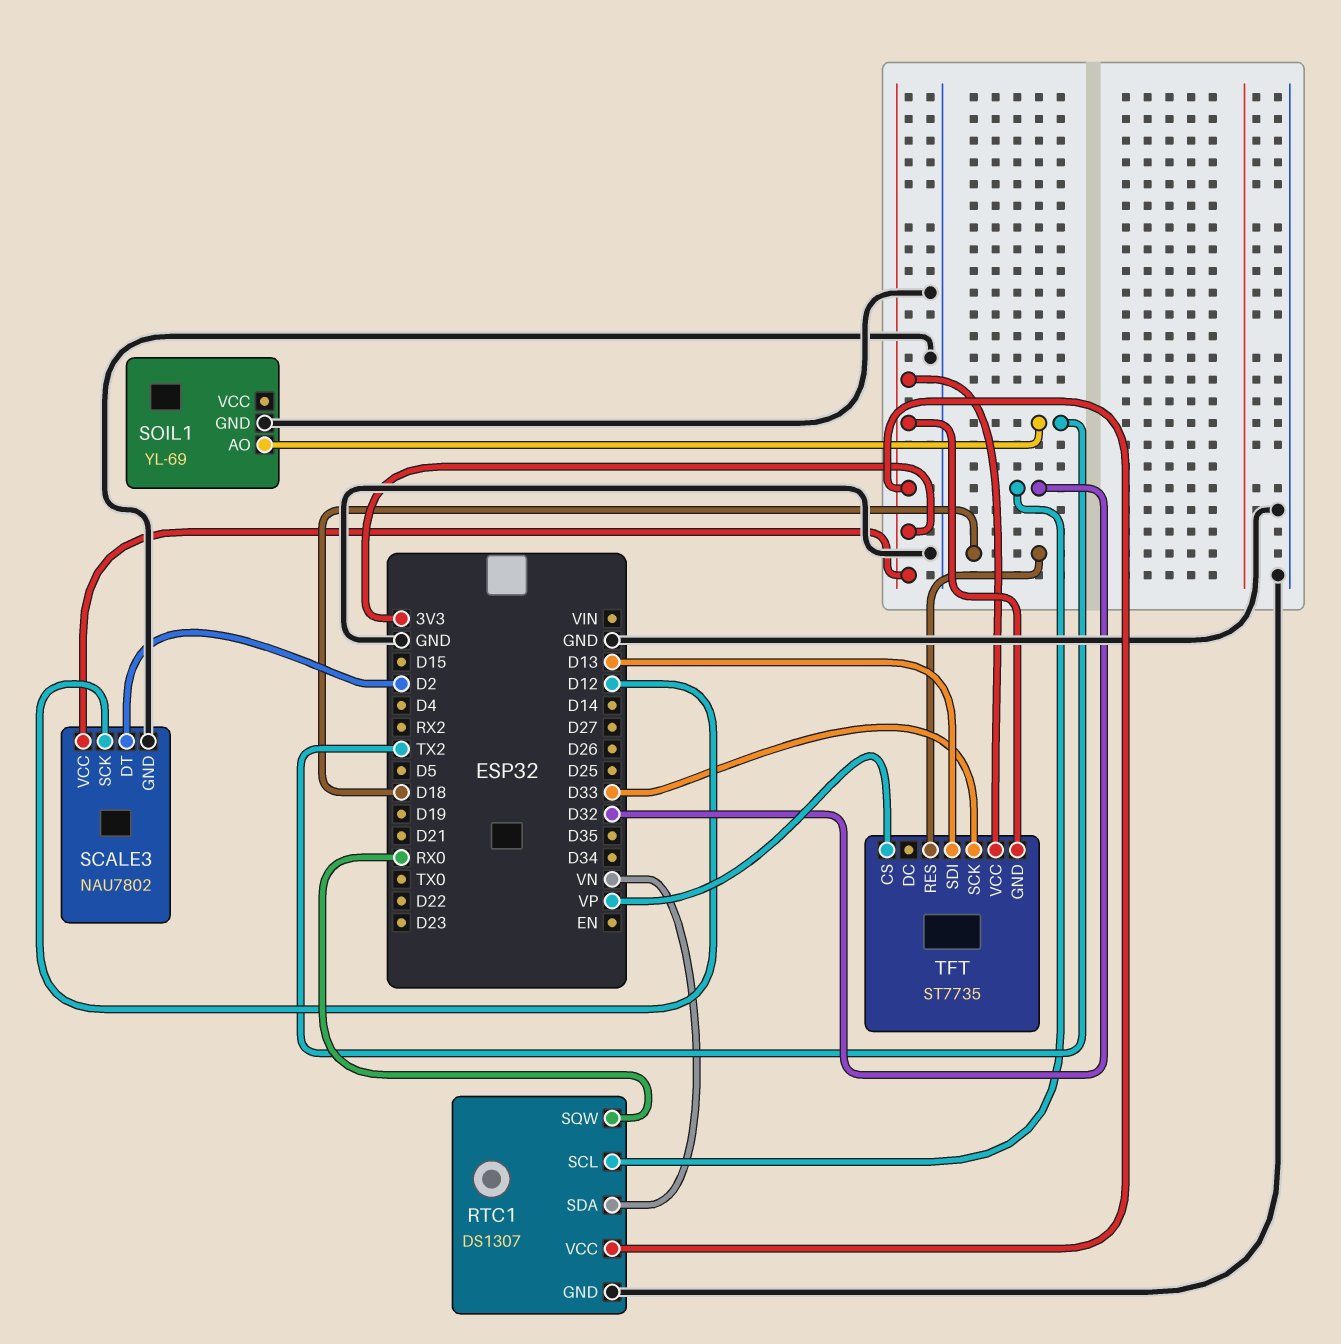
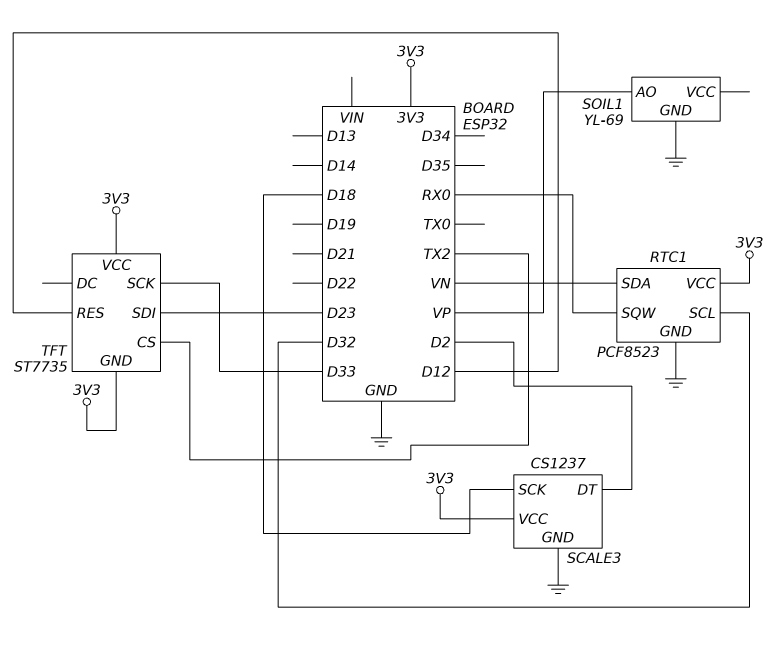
RTC1: DS1307 -> PCF8523
SCALE3: NAU7802 -> CS1237
SCALE3 pin SCK: D12 -> D18
SOIL1 pin AO: TX2 -> VP
TFT pin CS: VP -> TX2
TFT pin RES: D18 -> D12
TFT pin SDI: D13 -> D23

